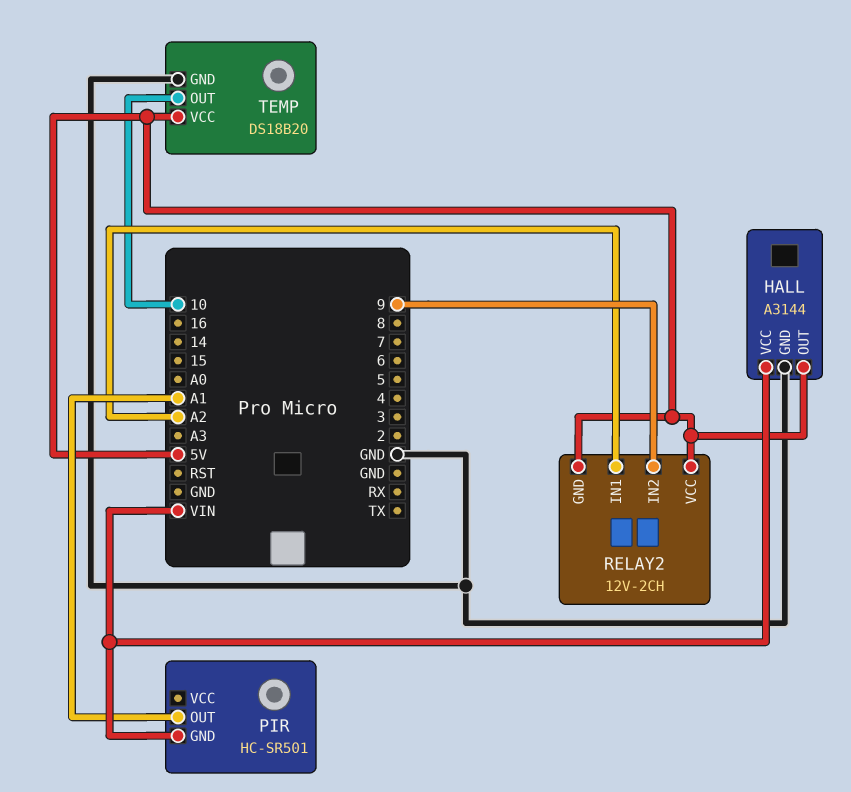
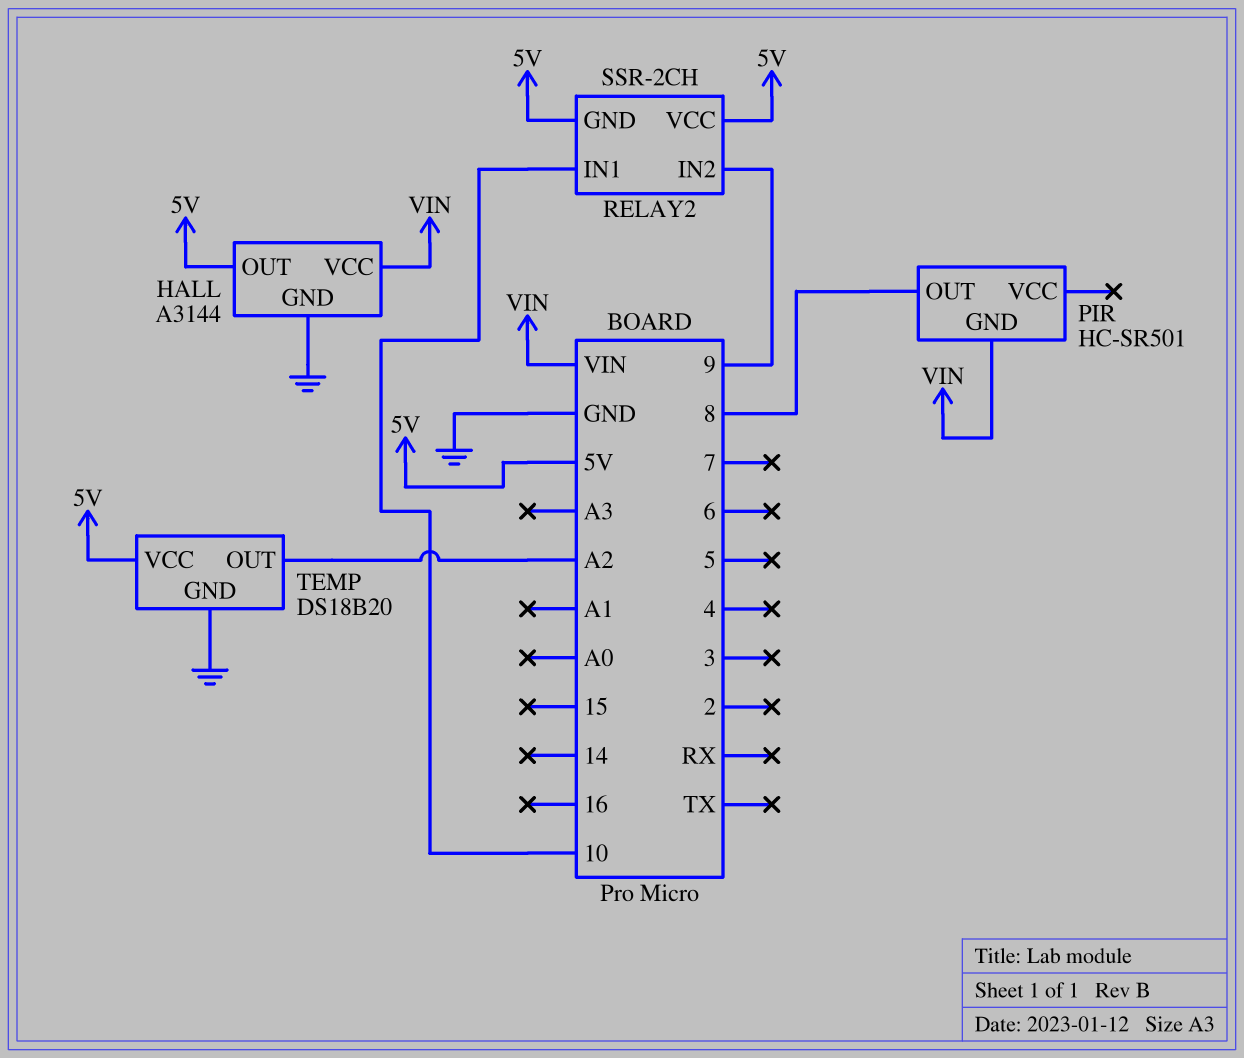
PIR pin OUT: A1 -> 8
RELAY2: 12V-2CH -> SSR-2CH
RELAY2 pin IN1: A2 -> 10
TEMP pin OUT: 10 -> A2

